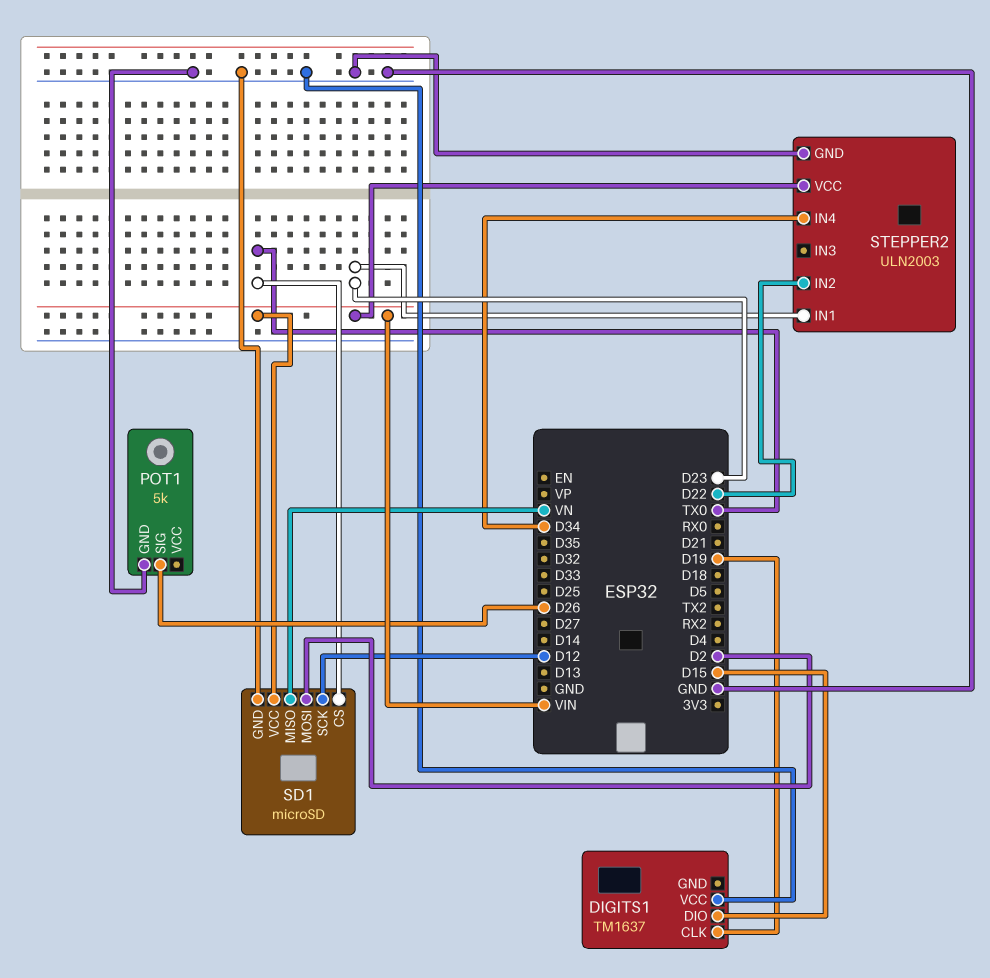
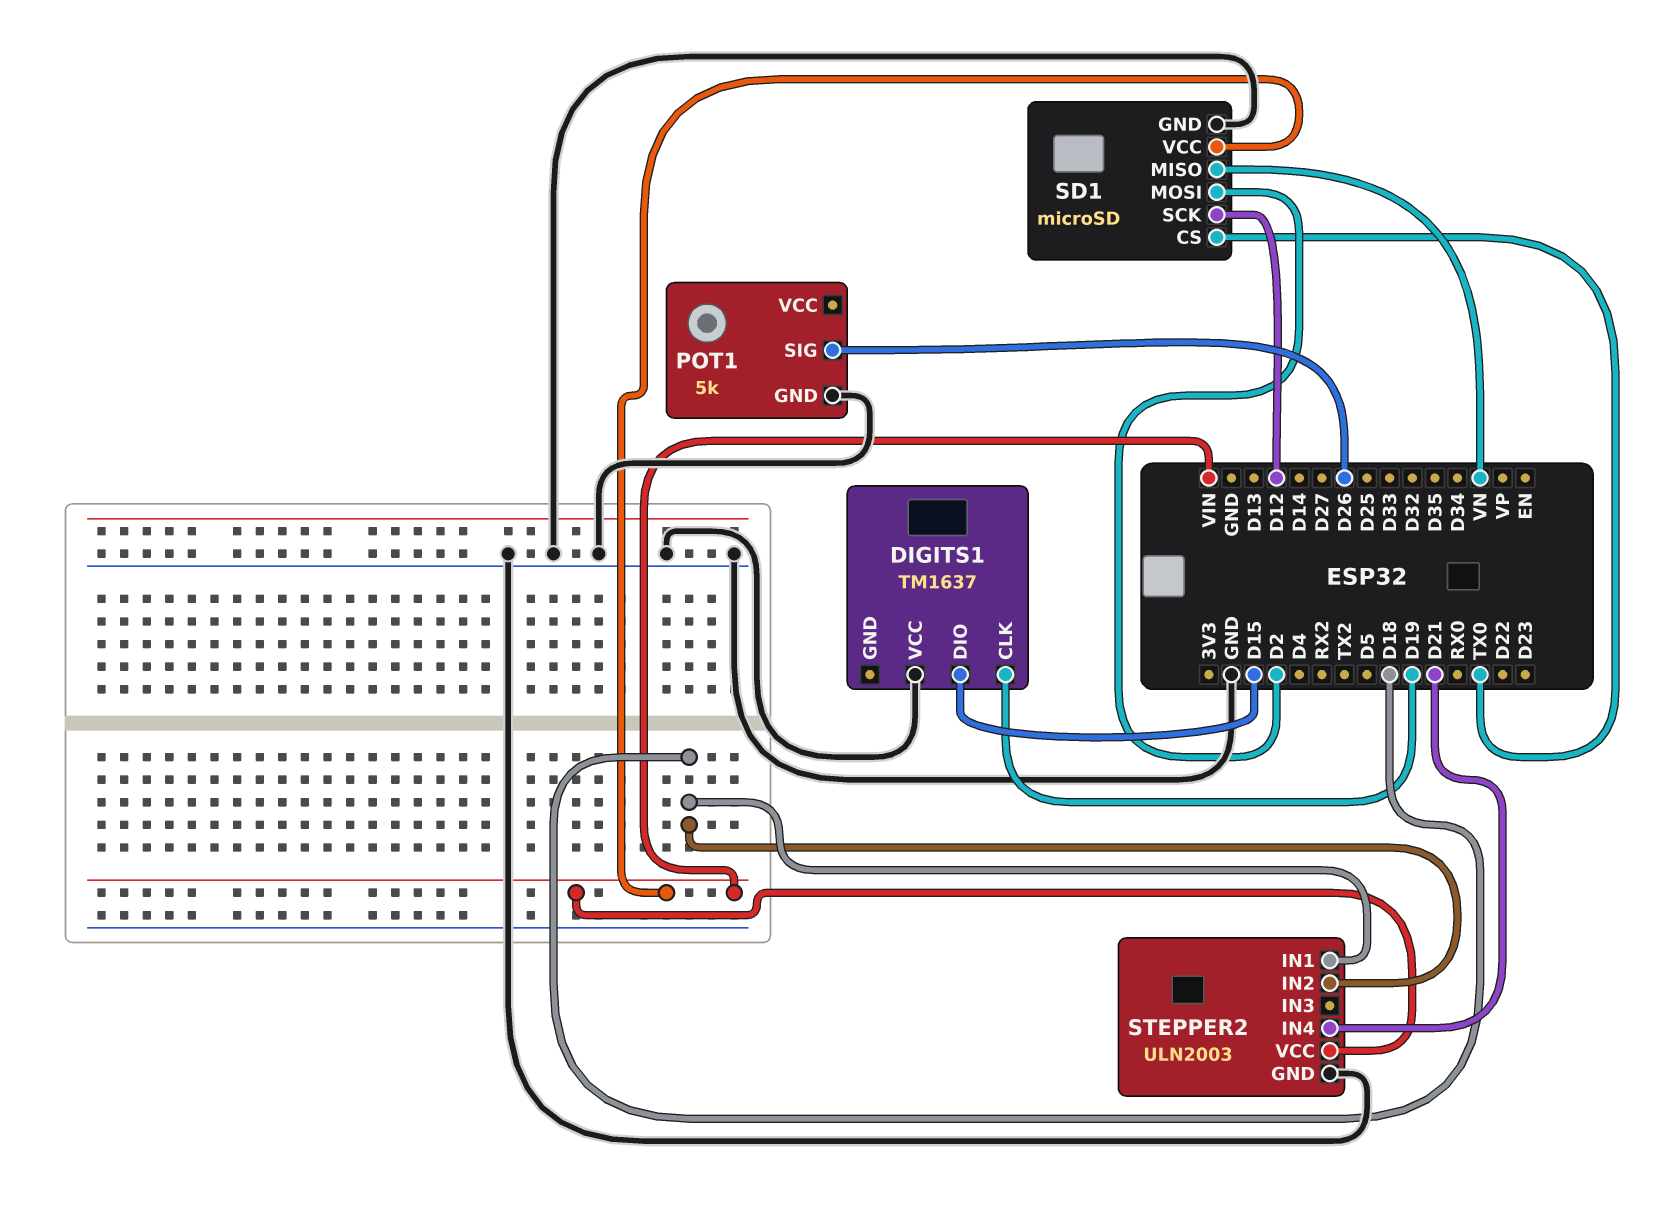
STEPPER2 pin IN1: D23 -> D18
STEPPER2 pin IN2: D22 -> D18
STEPPER2 pin IN4: D34 -> D21

